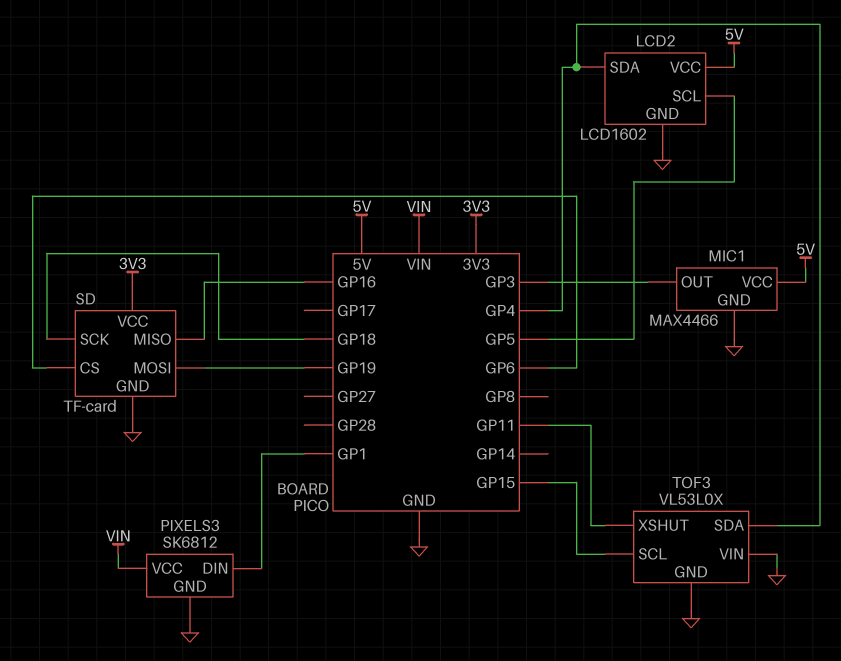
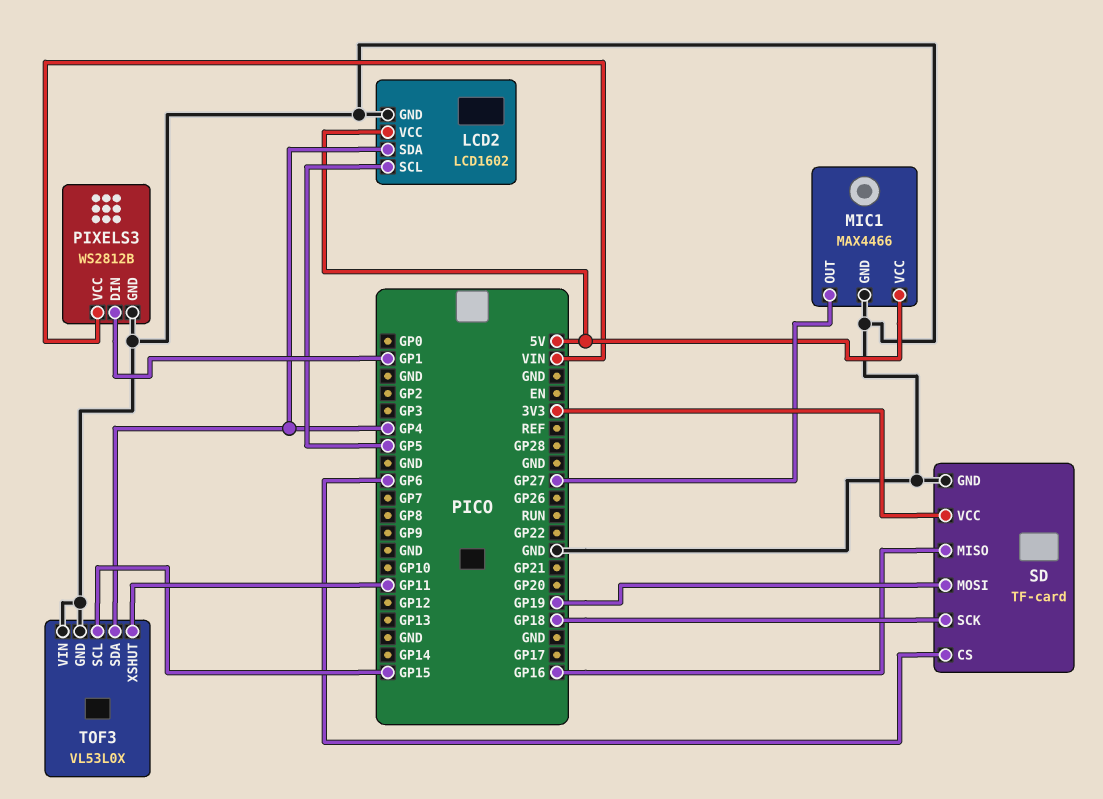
MIC1 pin OUT: GP3 -> GP27
PIXELS3: SK6812 -> WS2812B

